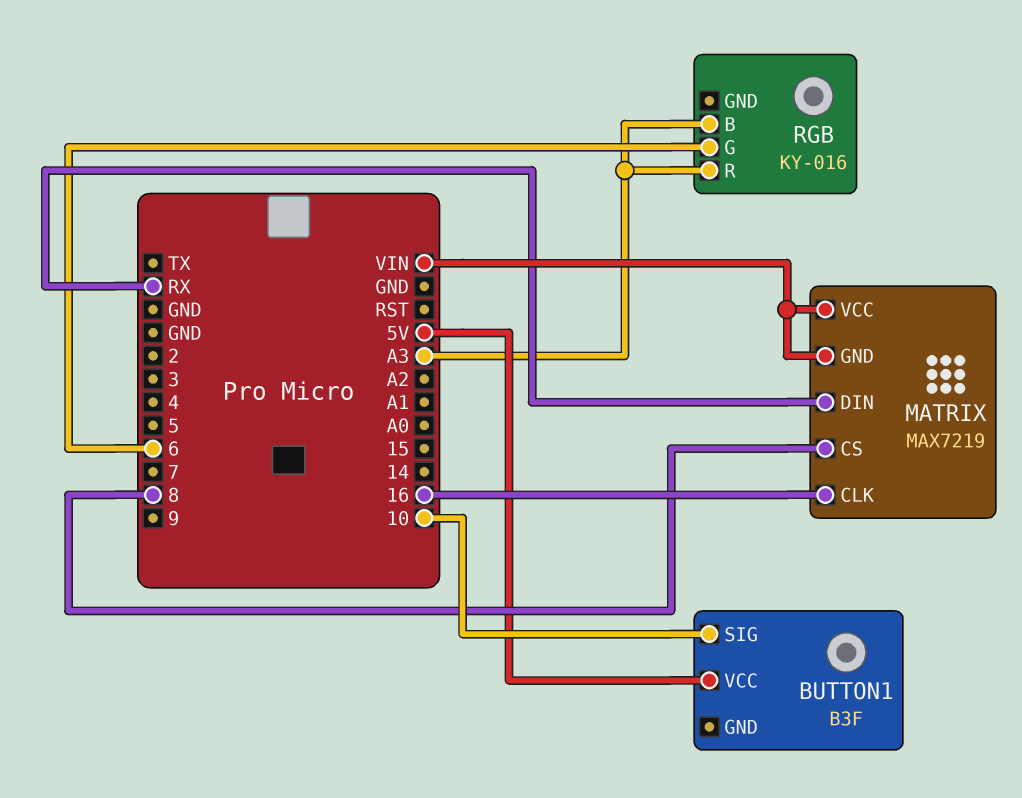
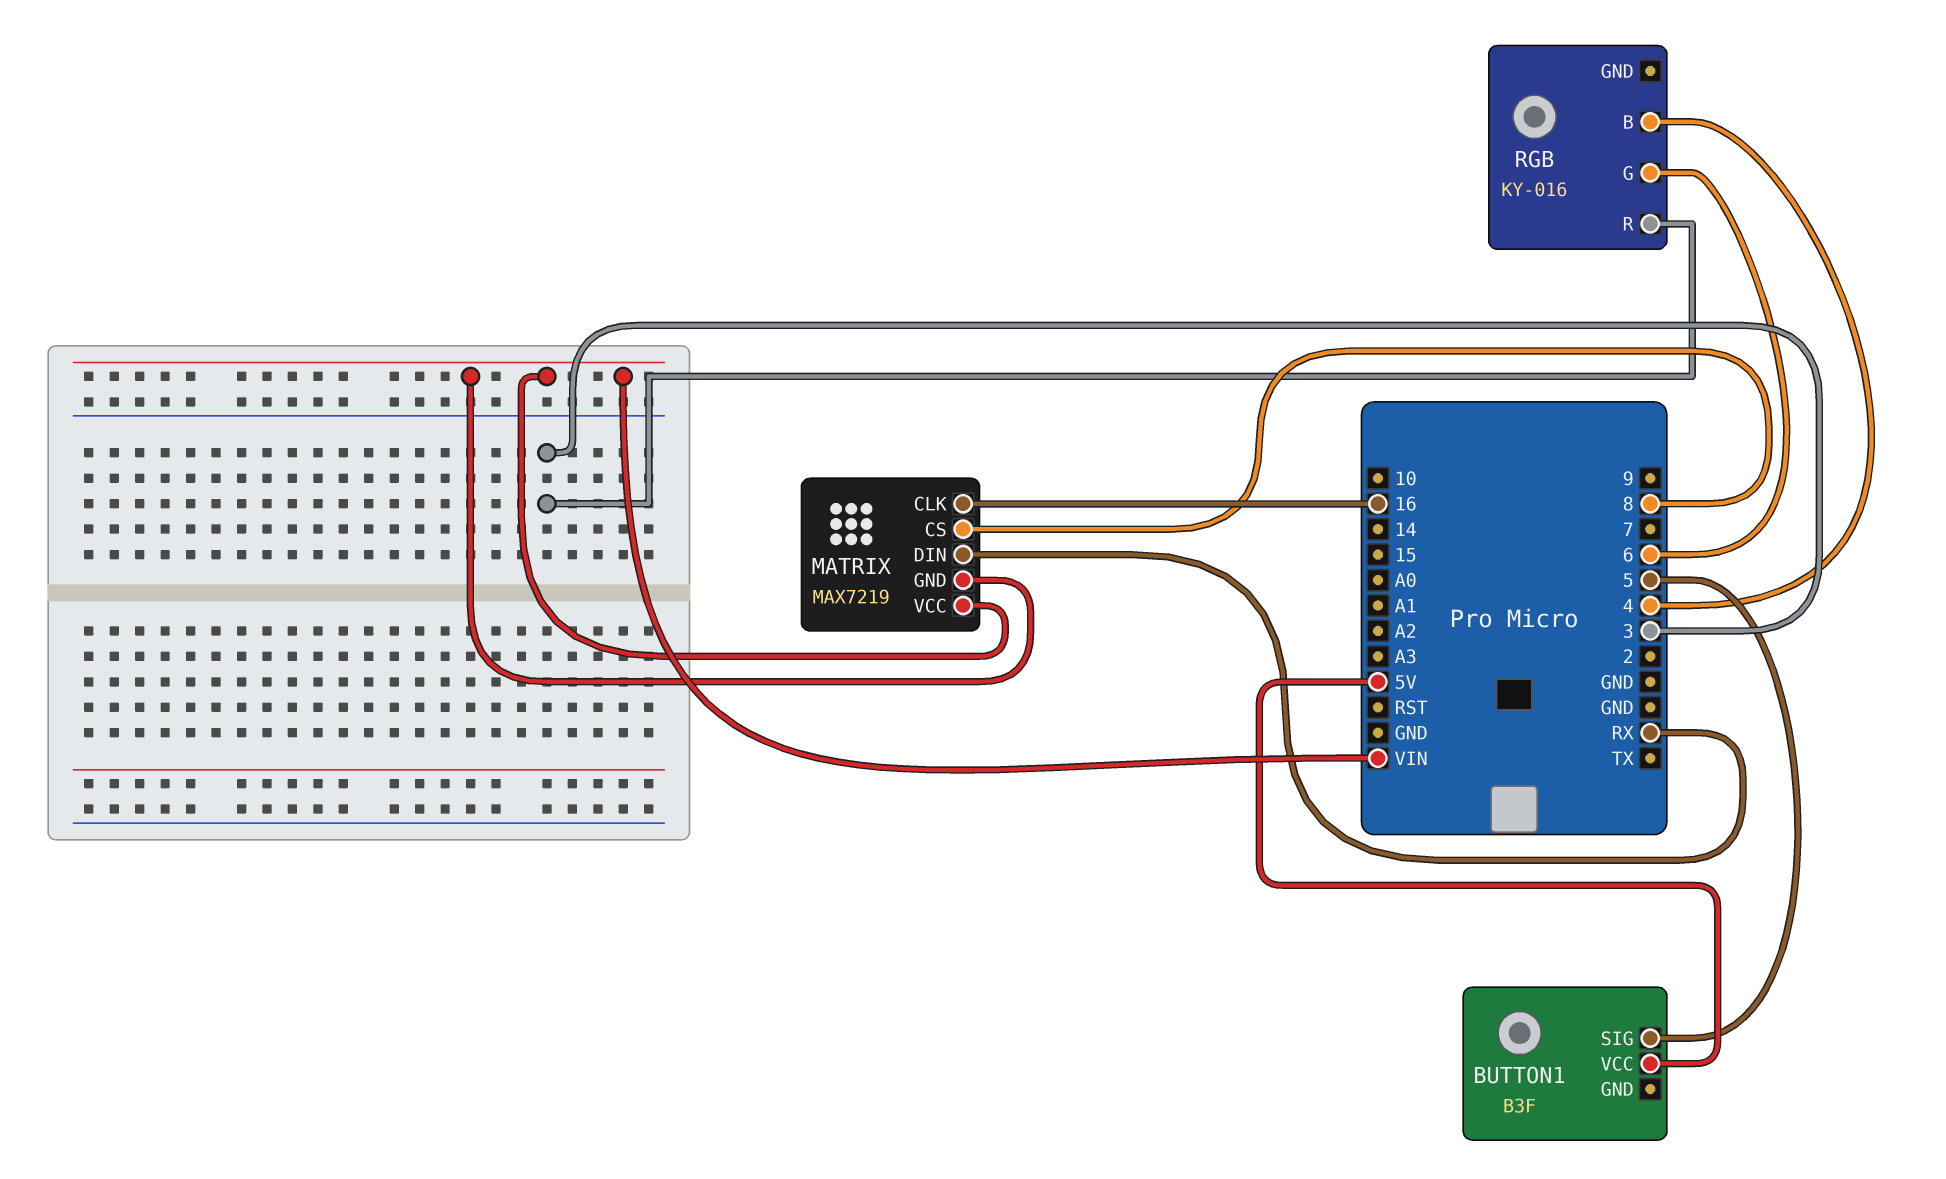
BUTTON1 pin SIG: 10 -> 5
RGB pin B: A3 -> 4
RGB pin R: A3 -> 3

